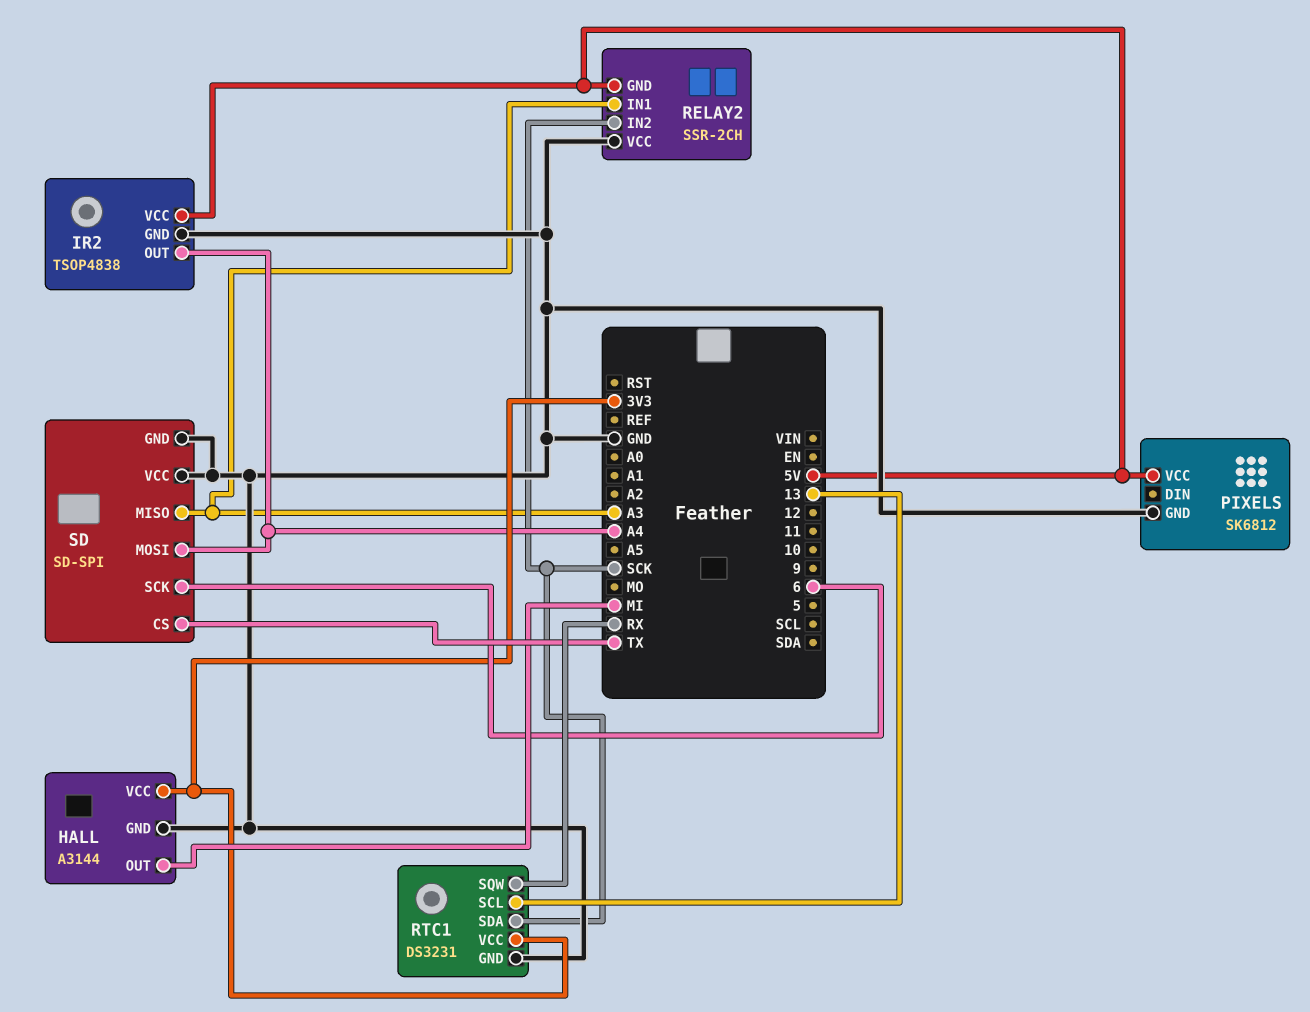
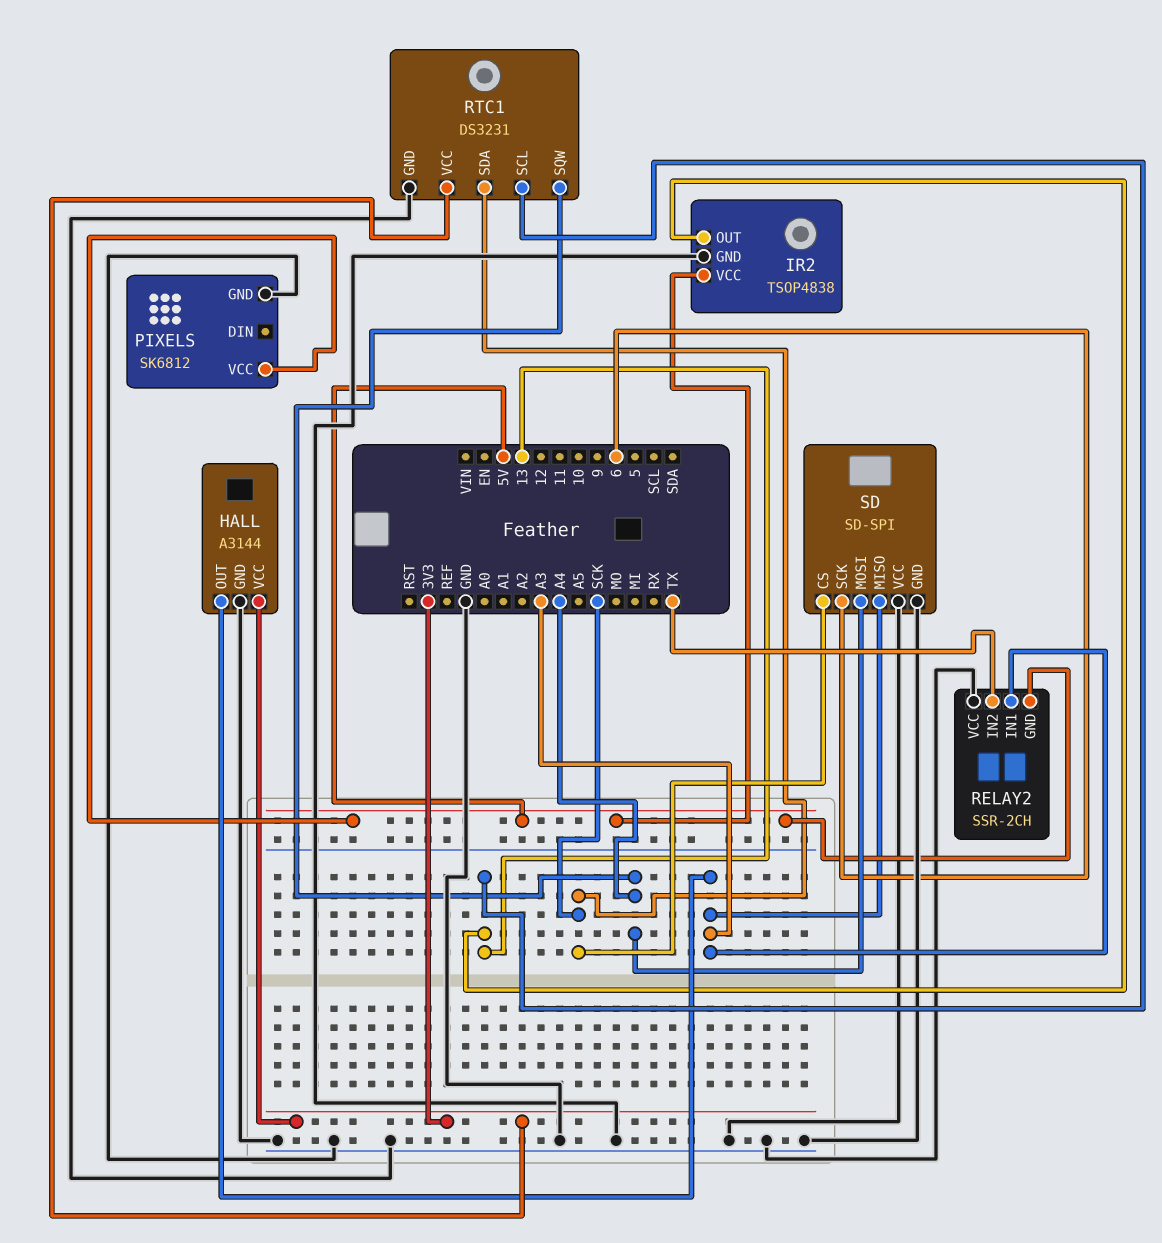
HALL pin OUT: MI -> A3
IR2 pin OUT: A4 -> 13
RELAY2 pin IN2: SCK -> TX
RTC1 pin SQW: RX -> A4
SD pin CS: TX -> SCK

